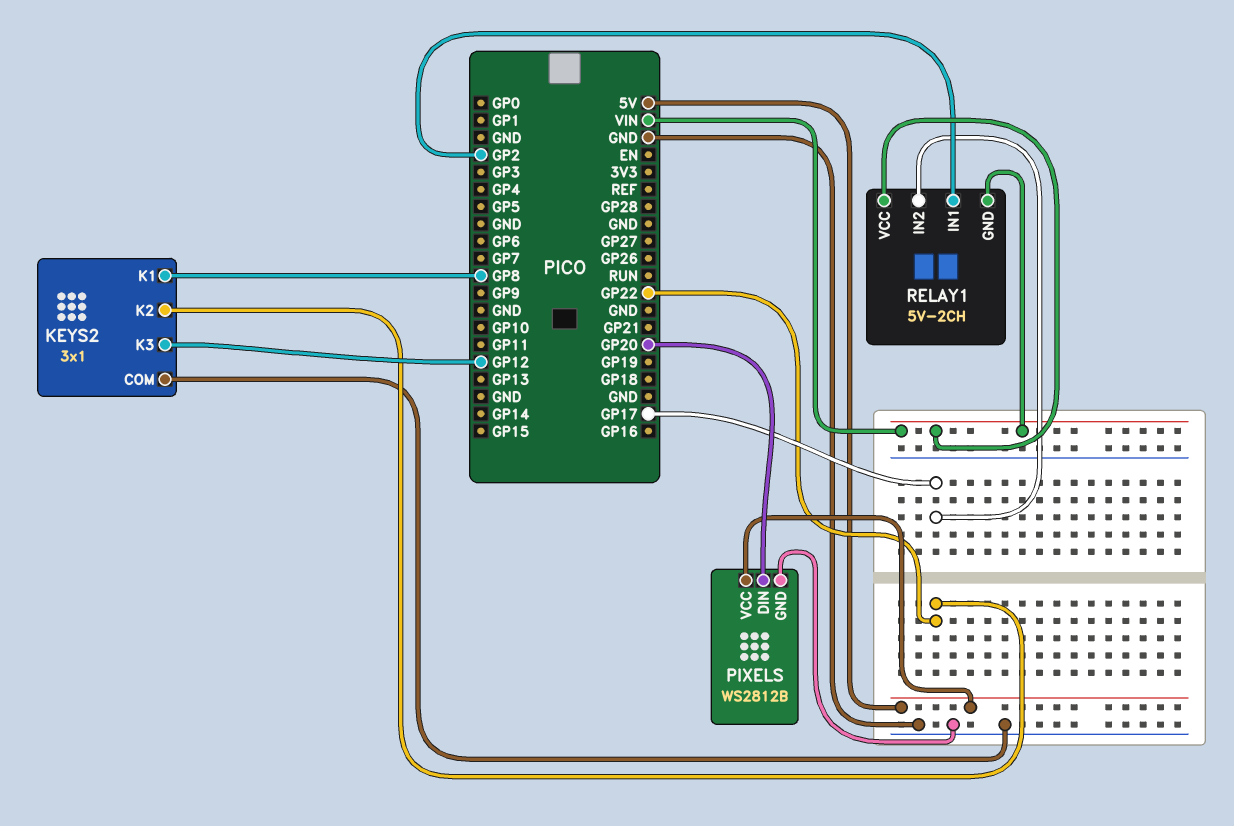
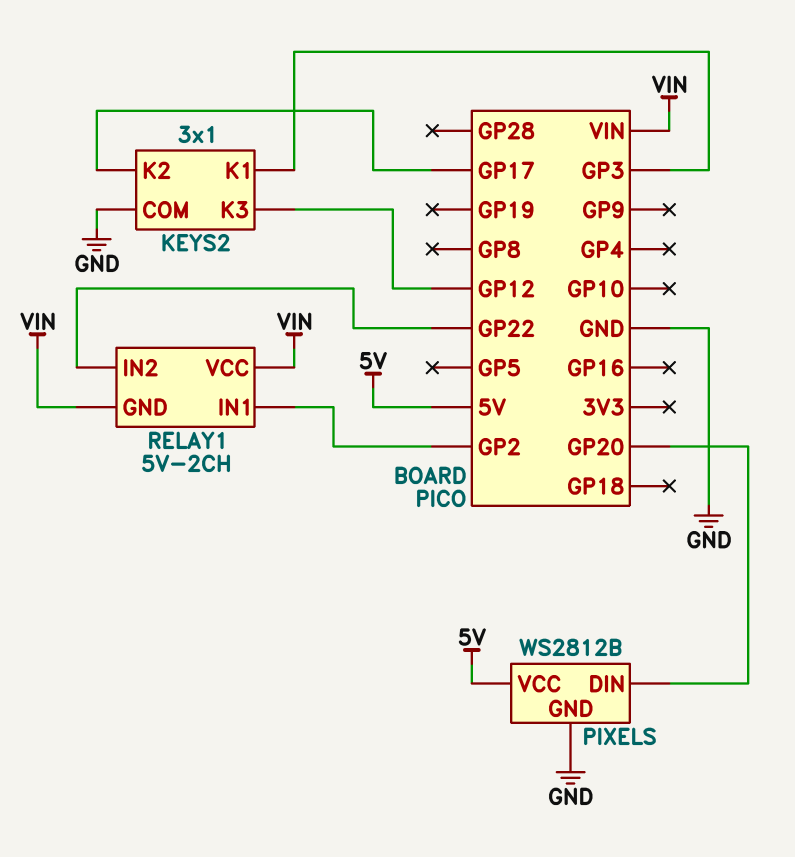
KEYS2 pin K1: GP8 -> GP3
KEYS2 pin K2: GP22 -> GP17
RELAY1 pin IN2: GP17 -> GP22

